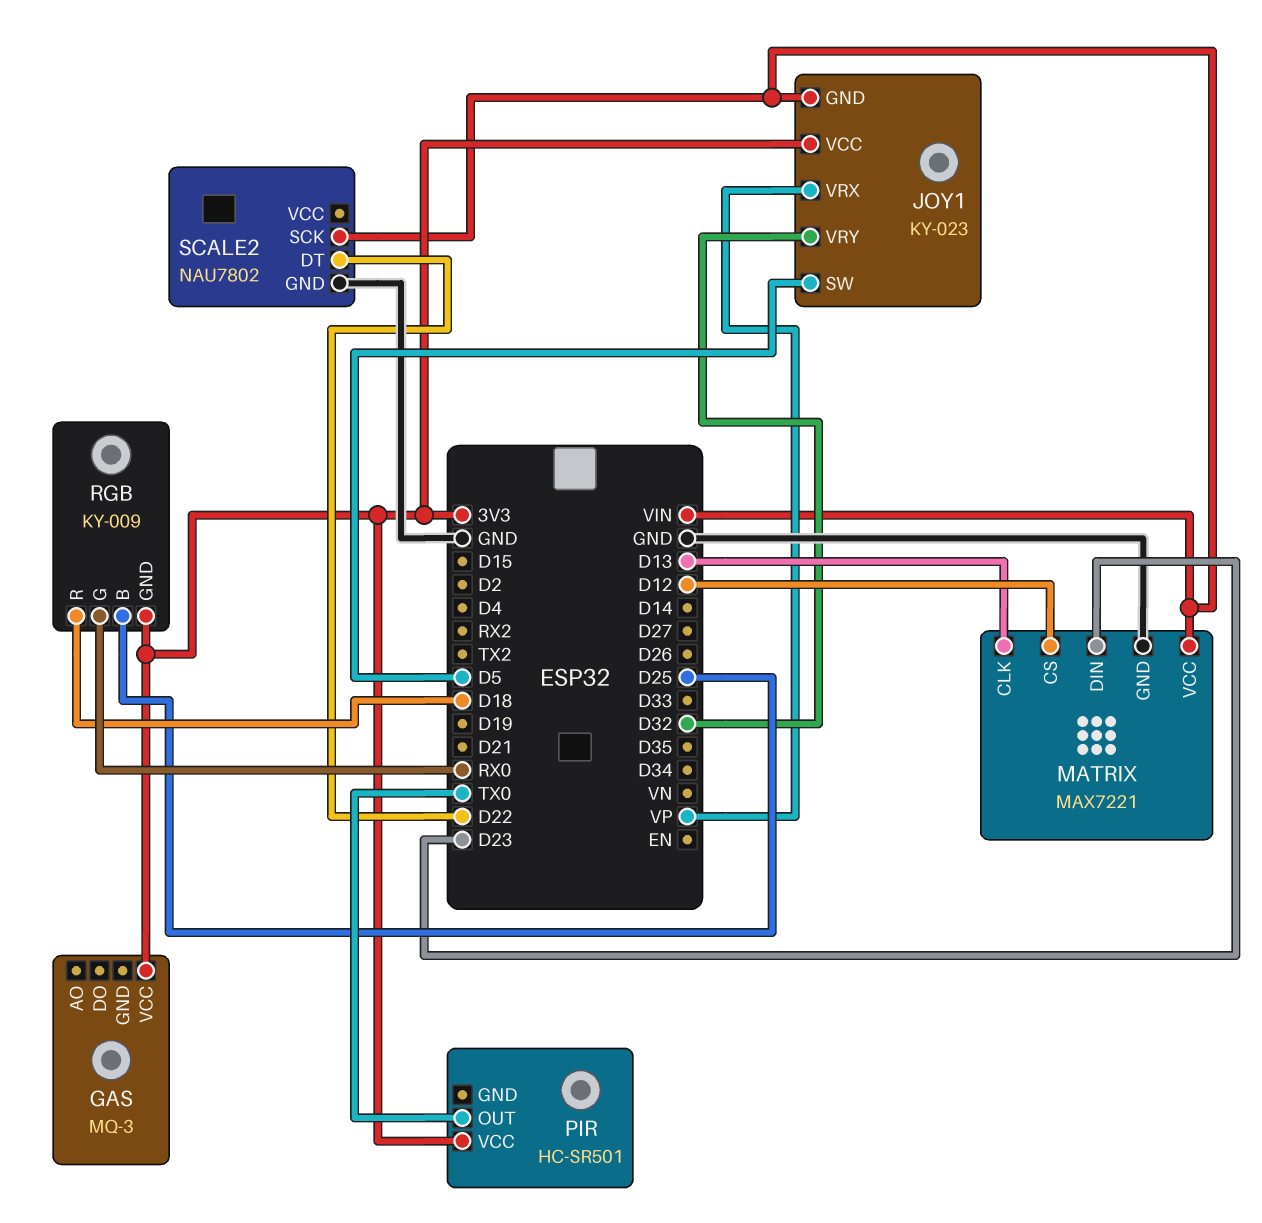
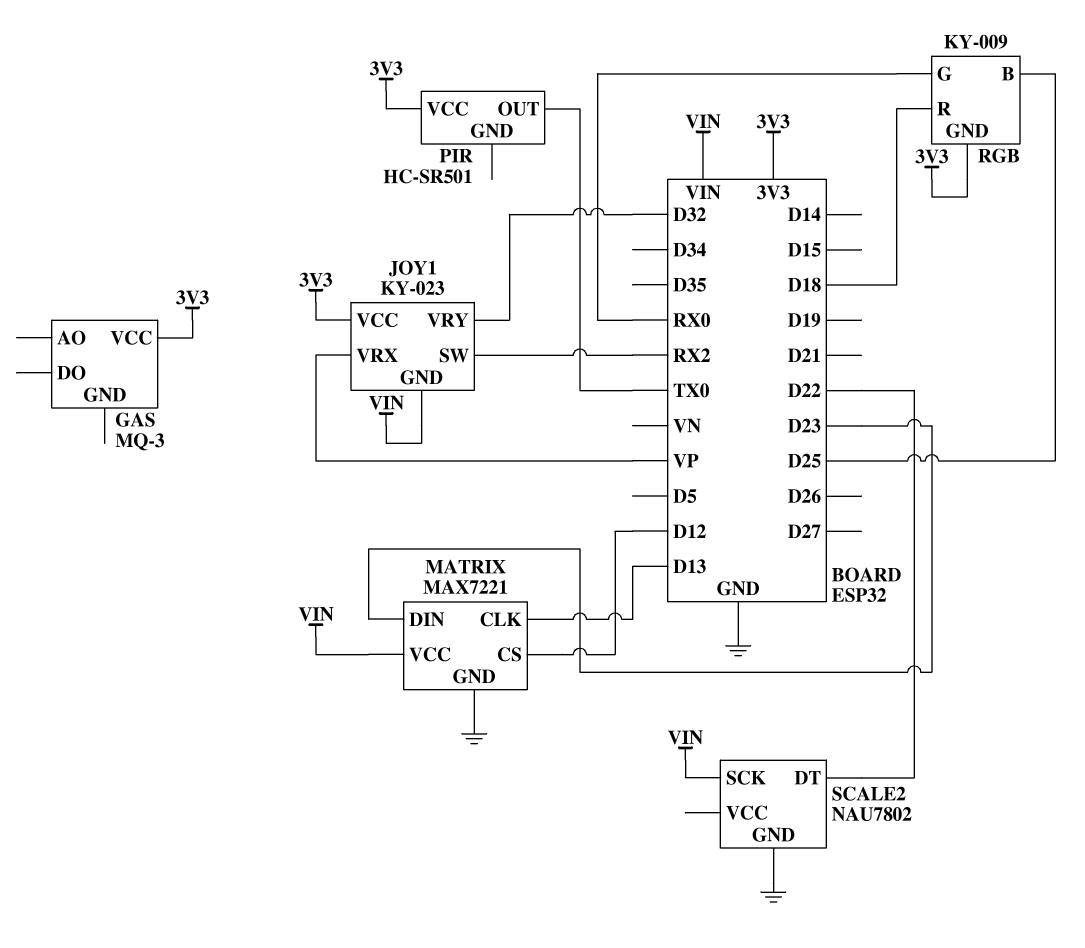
JOY1 pin SW: D5 -> RX2

